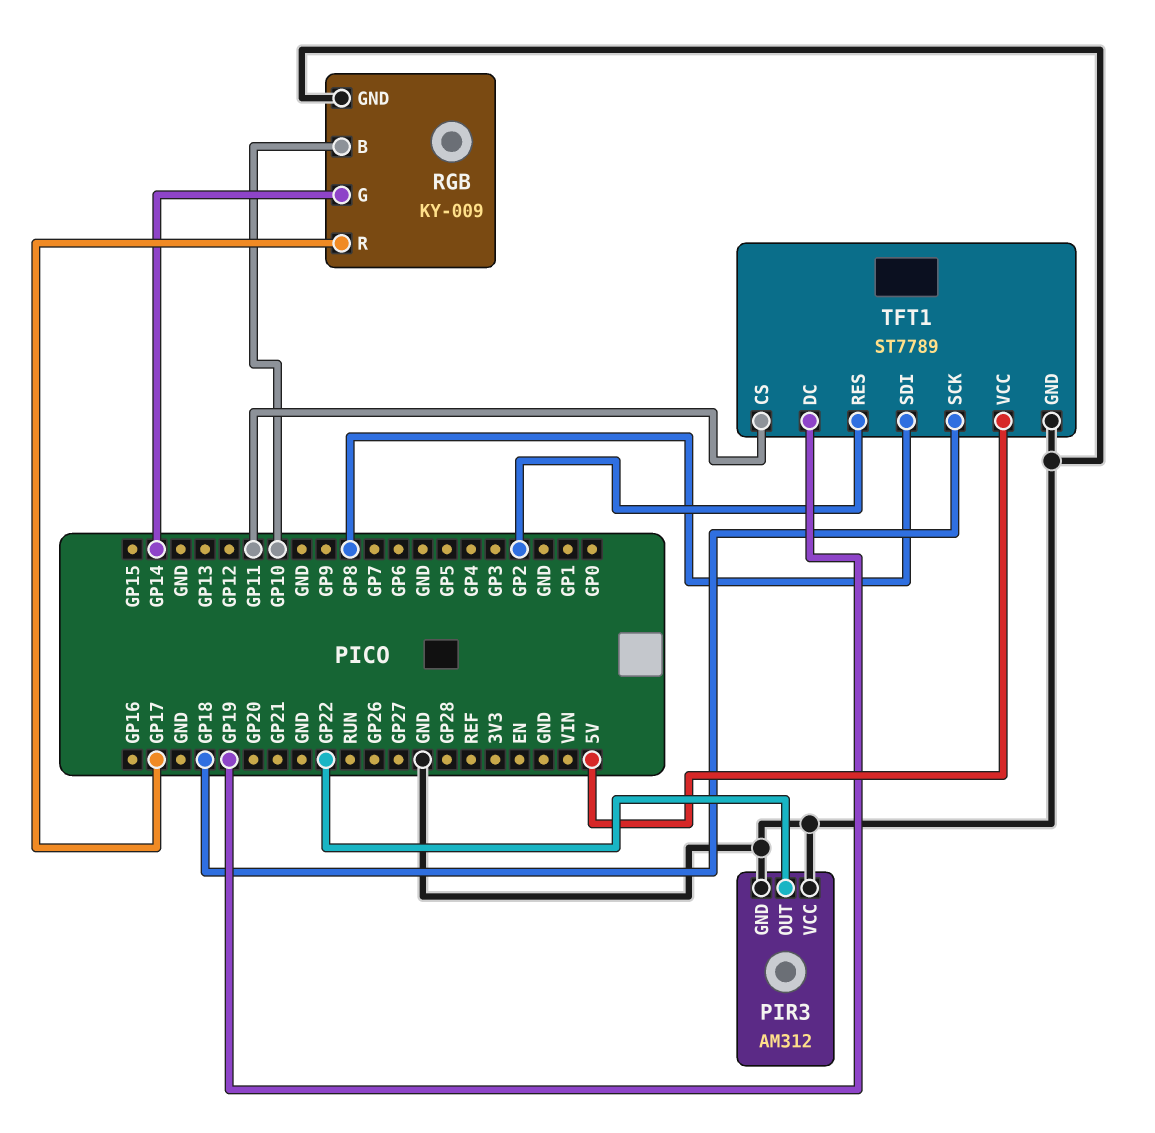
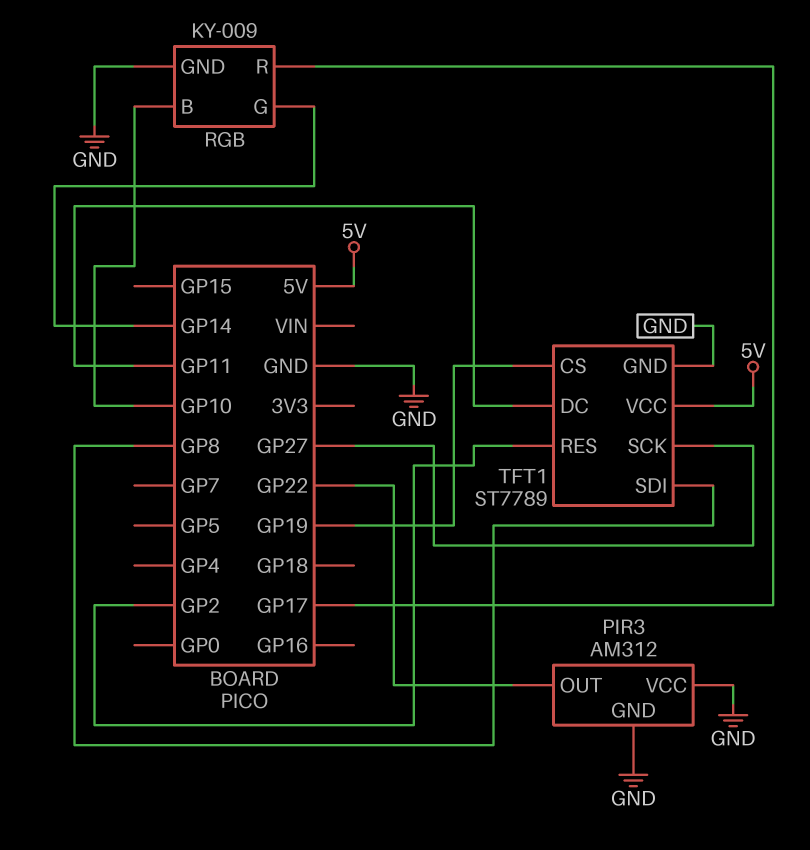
TFT1 pin CS: GP11 -> GP19
TFT1 pin DC: GP19 -> GP11
TFT1 pin SCK: GP18 -> GP27

